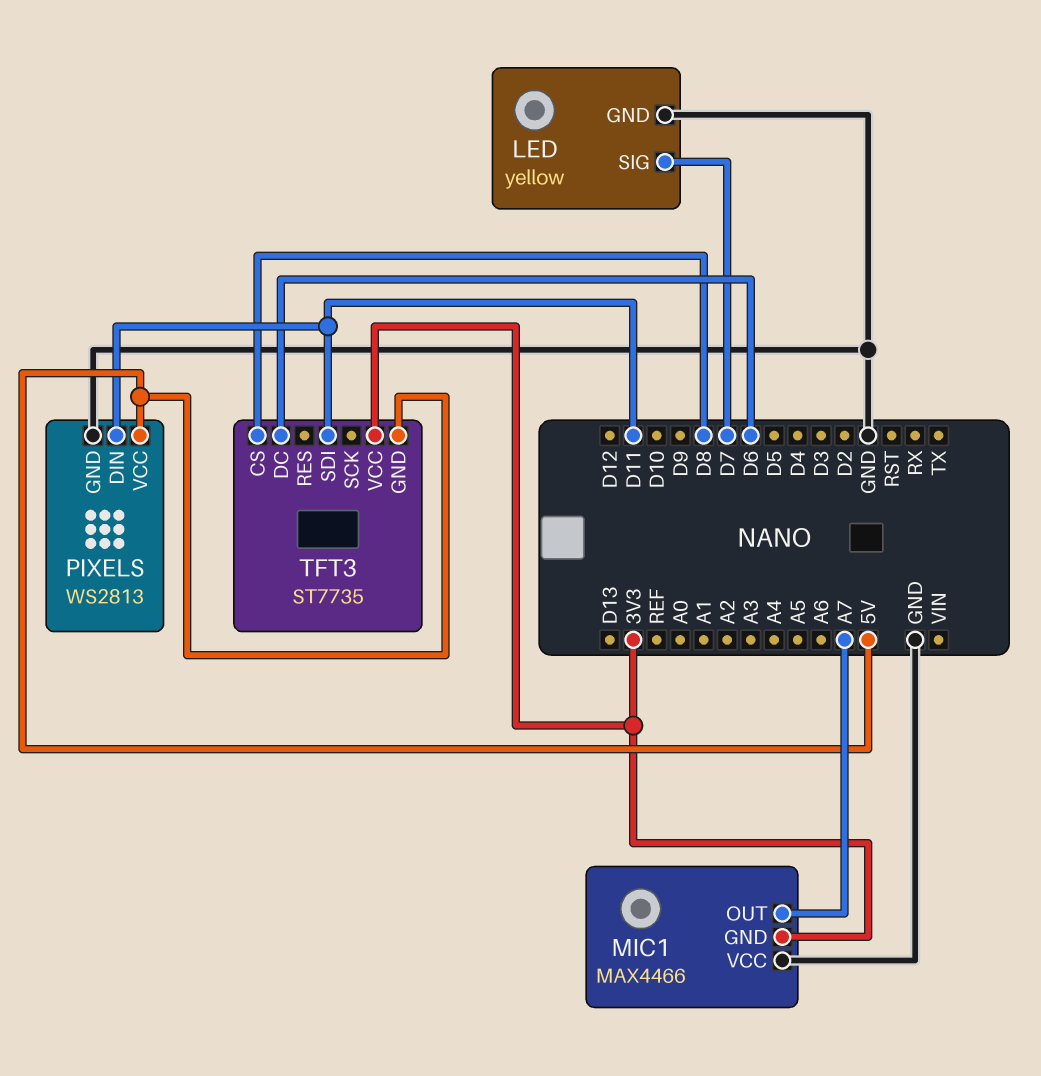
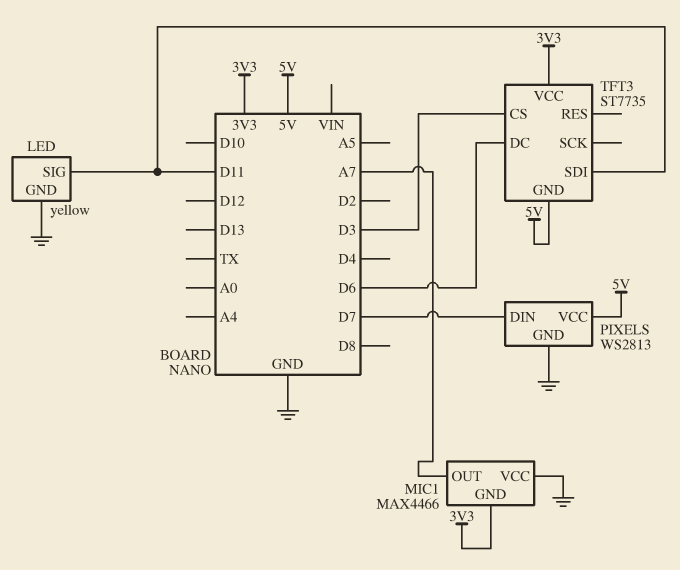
LED pin SIG: D7 -> D11
PIXELS pin DIN: D11 -> D7
TFT3 pin CS: D8 -> D3

